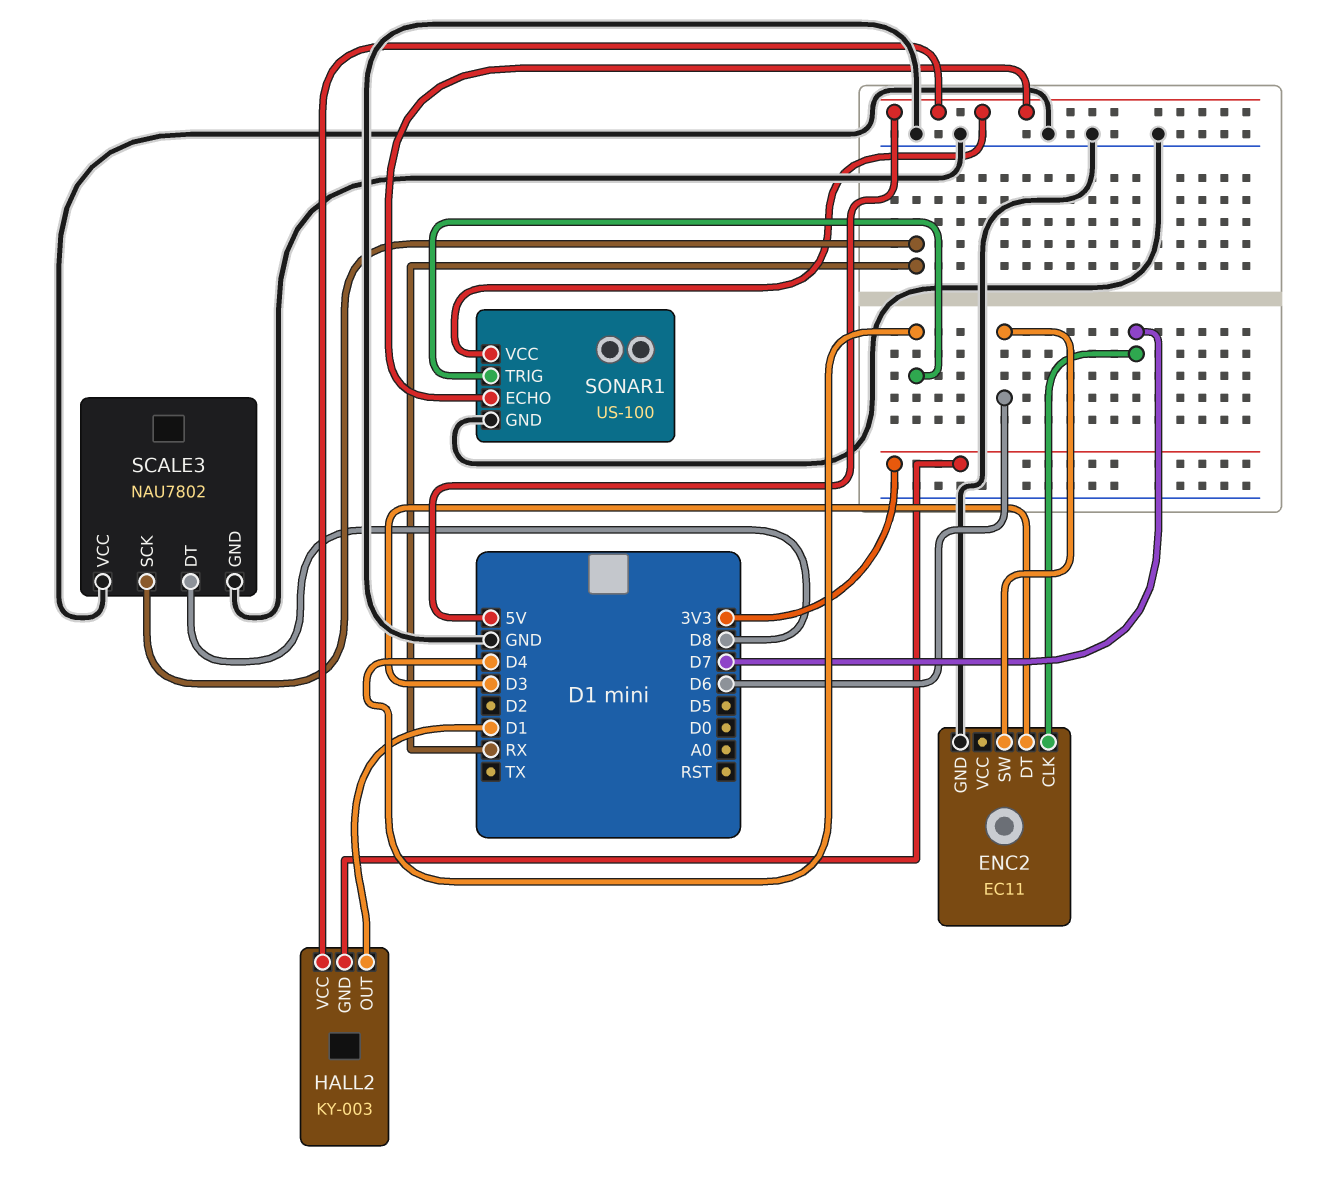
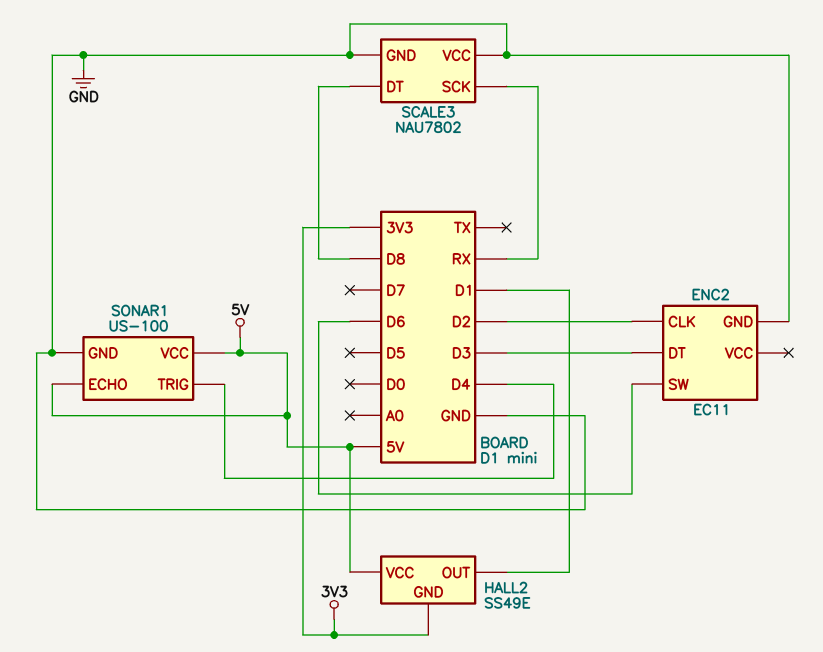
ENC2 pin CLK: D7 -> D2
HALL2: KY-003 -> SS49E

